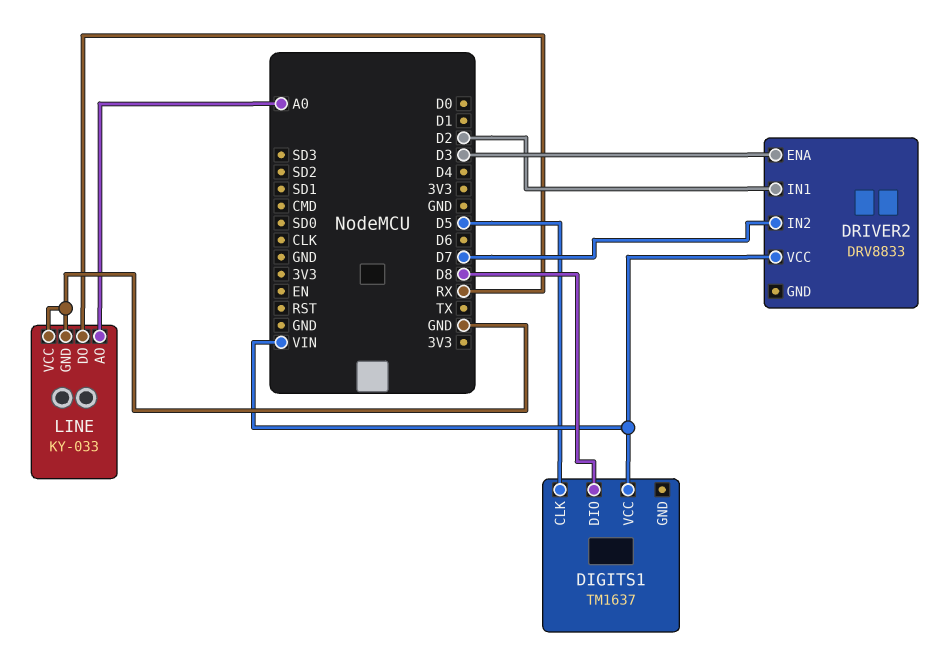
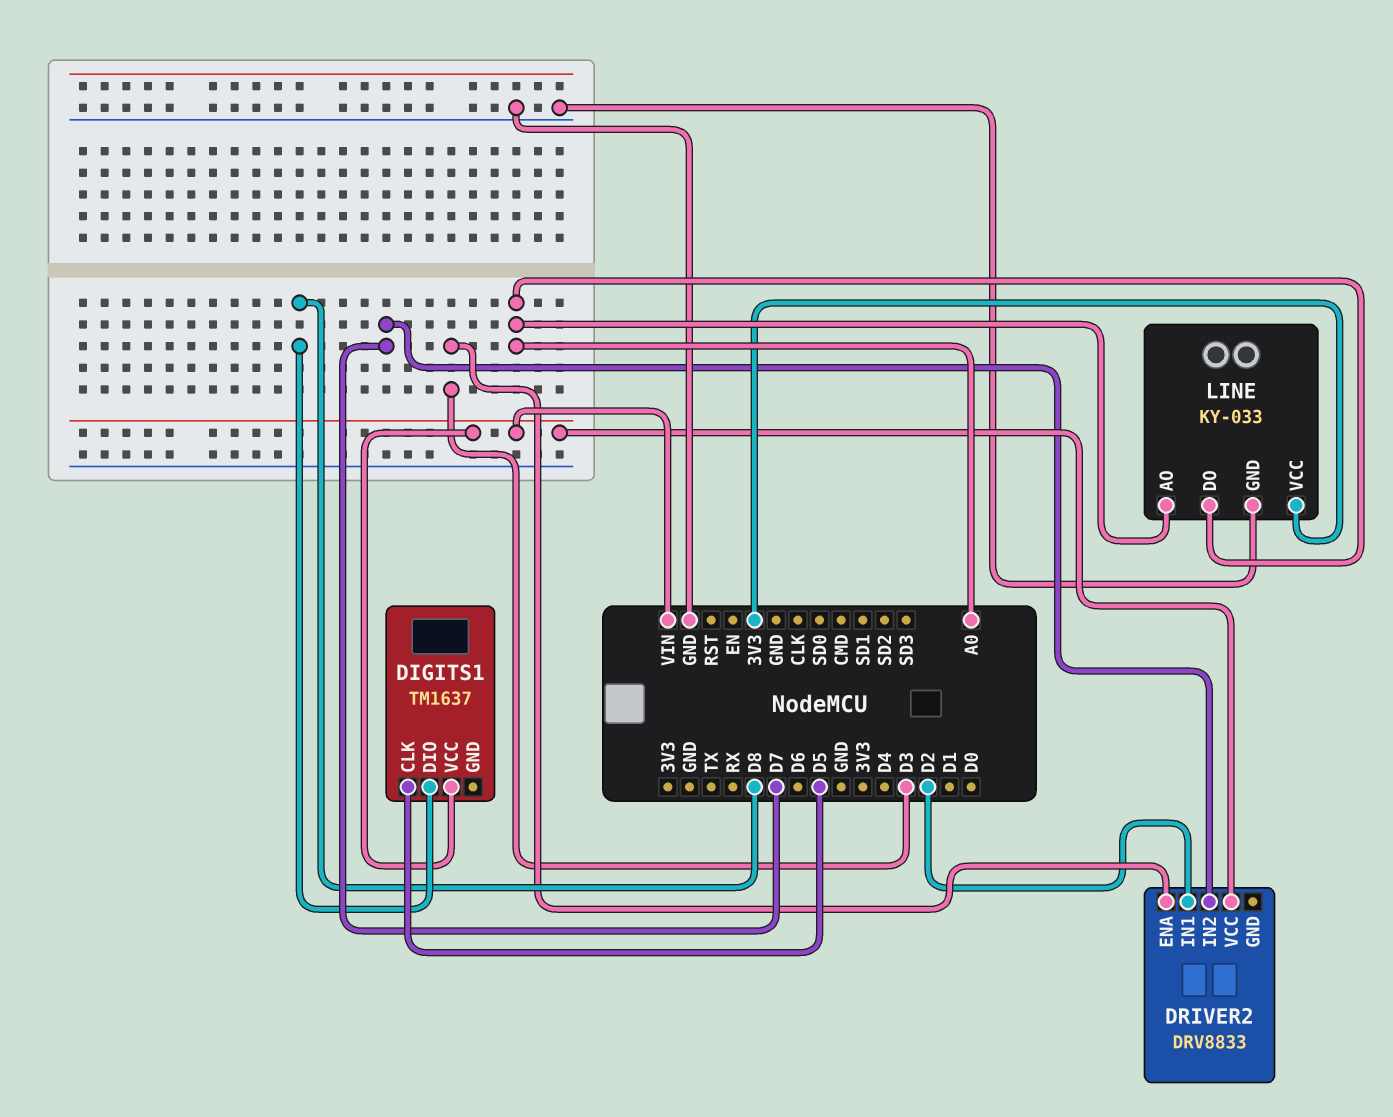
LINE pin DO: RX -> A0
LINE pin VCC: GND -> 3V3

